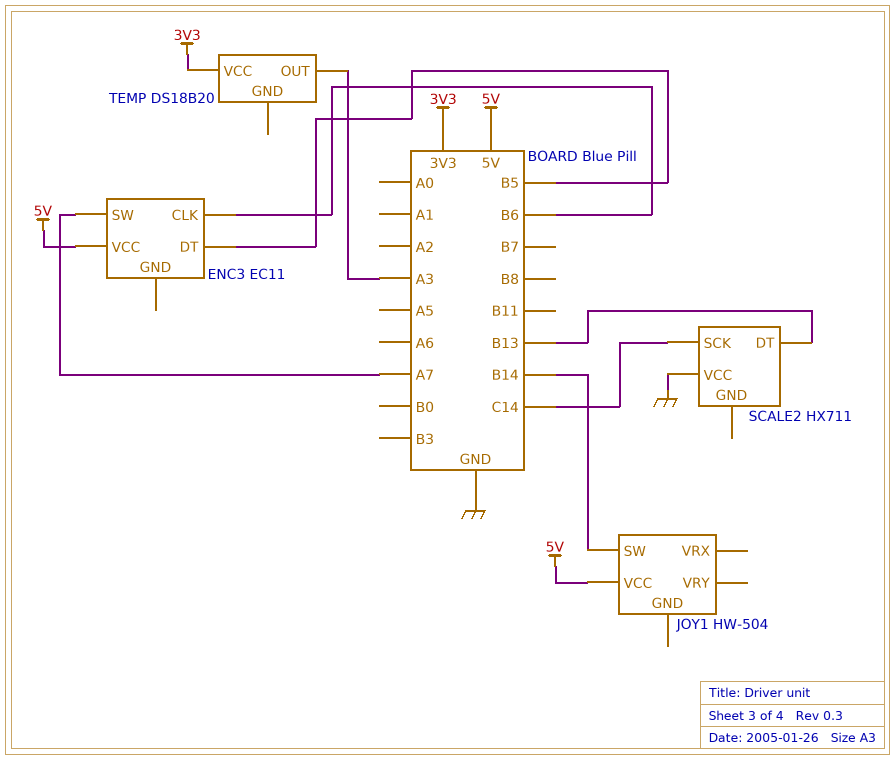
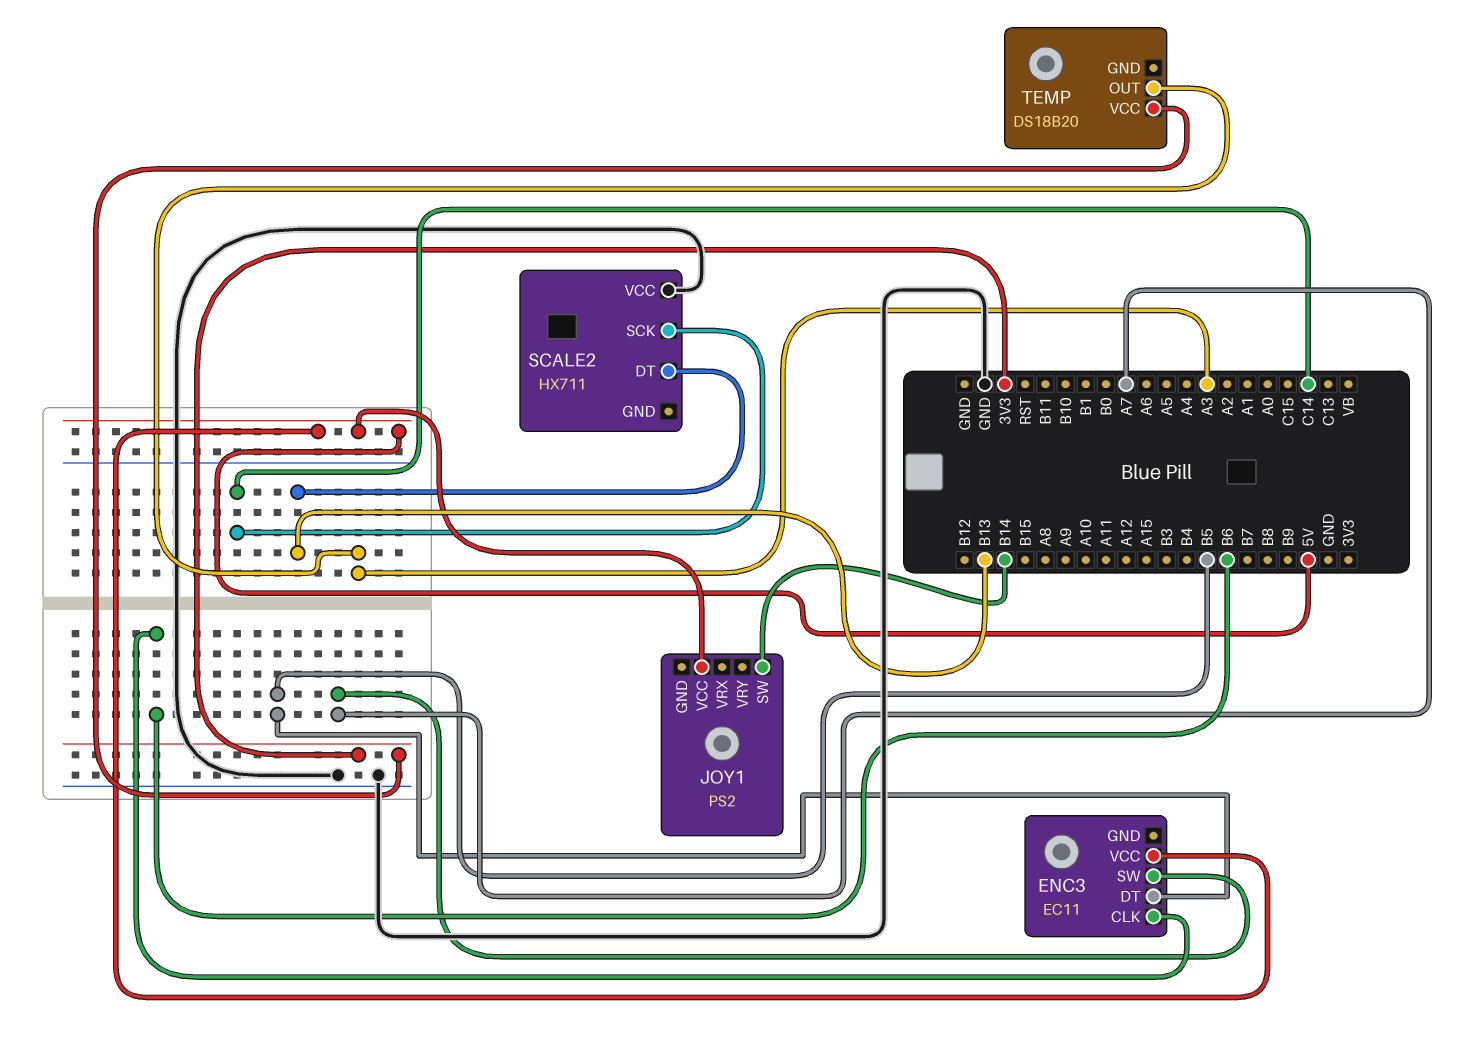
JOY1: HW-504 -> PS2

